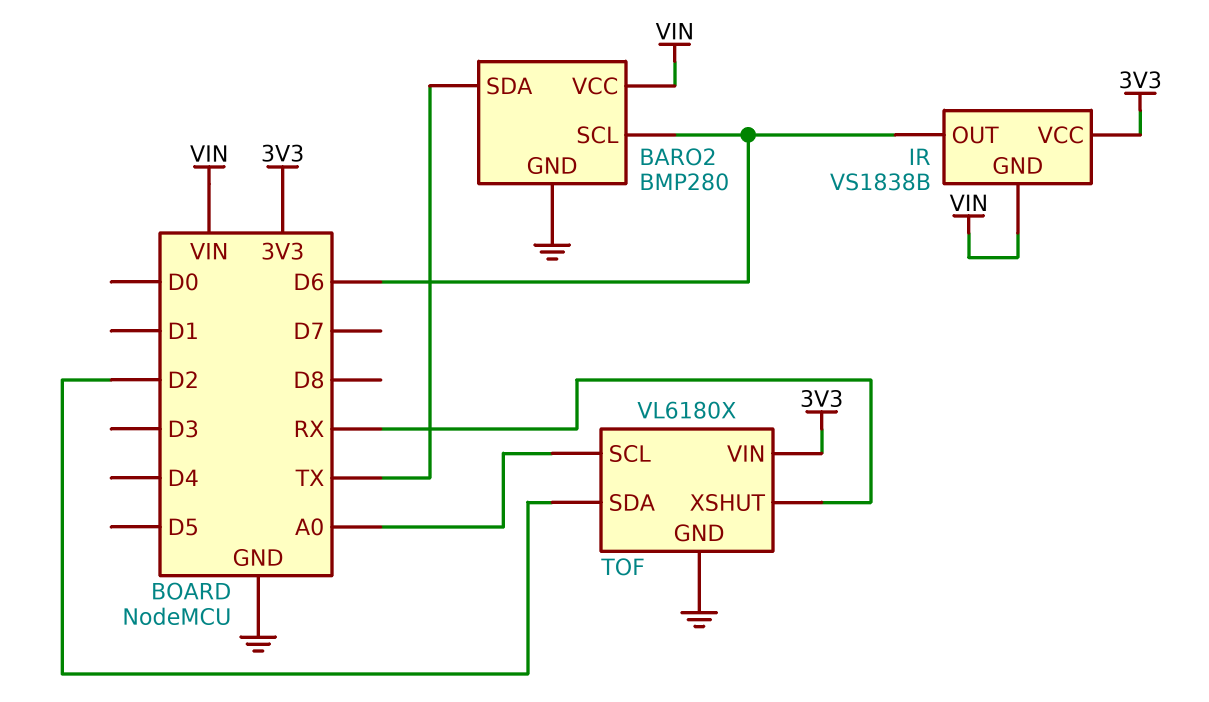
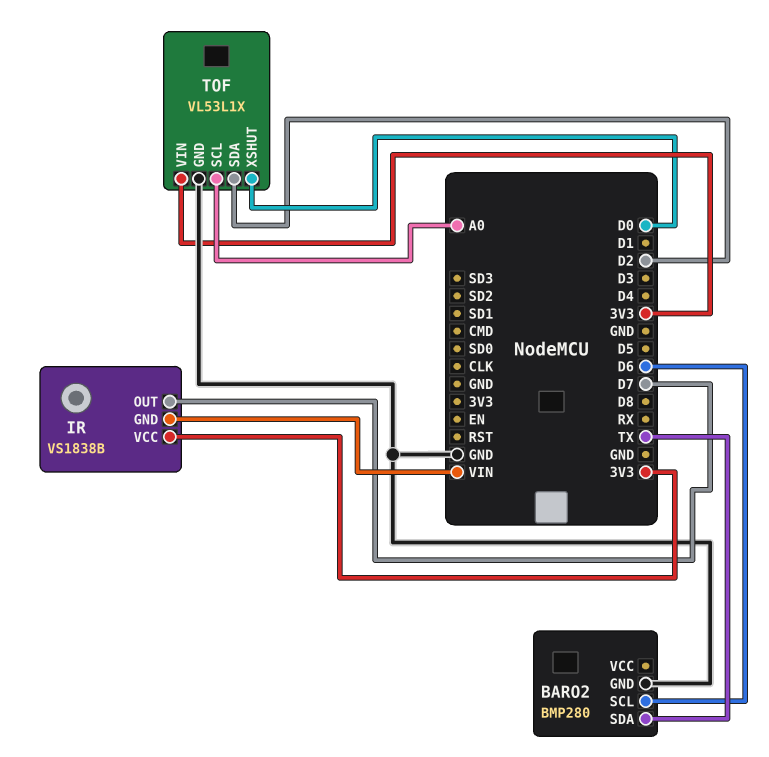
BARO2 pin VCC: VIN -> none
IR pin OUT: D6 -> D7
TOF: VL6180X -> VL53L1X
TOF pin XSHUT: RX -> D0

